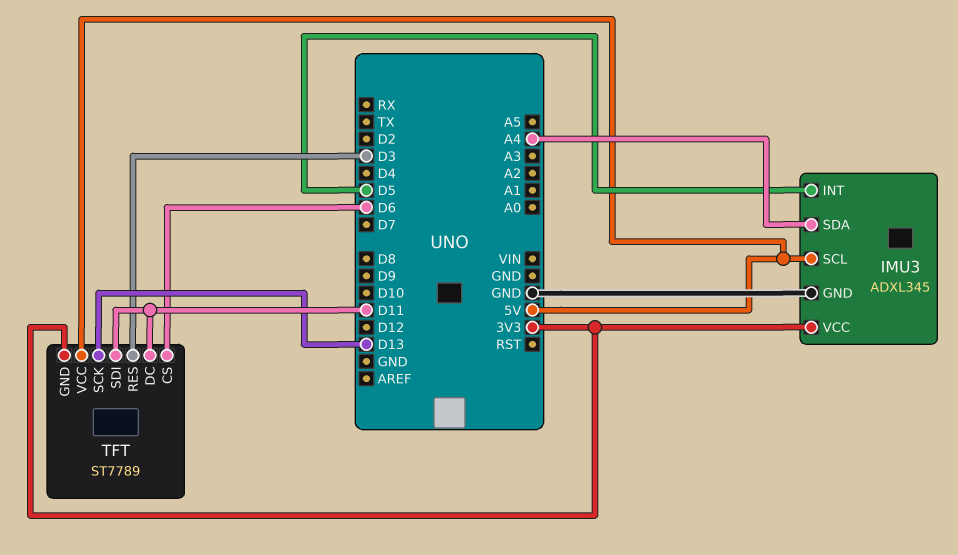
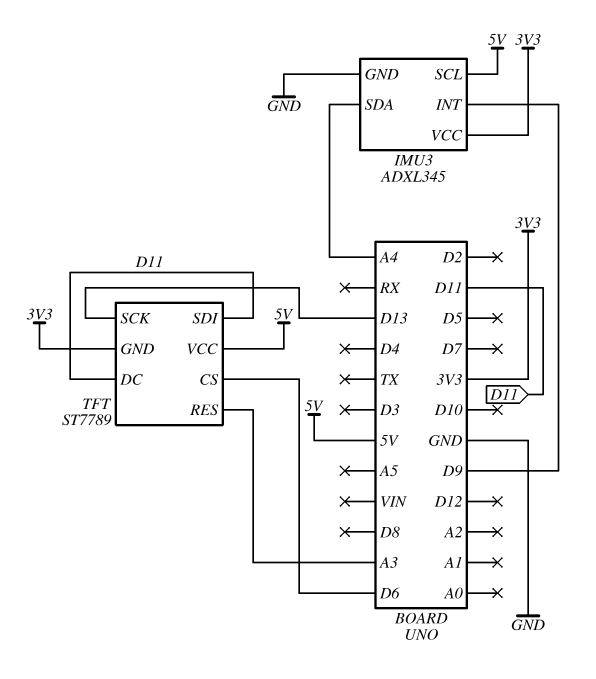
IMU3 pin INT: D5 -> D9
TFT pin RES: D3 -> A3

